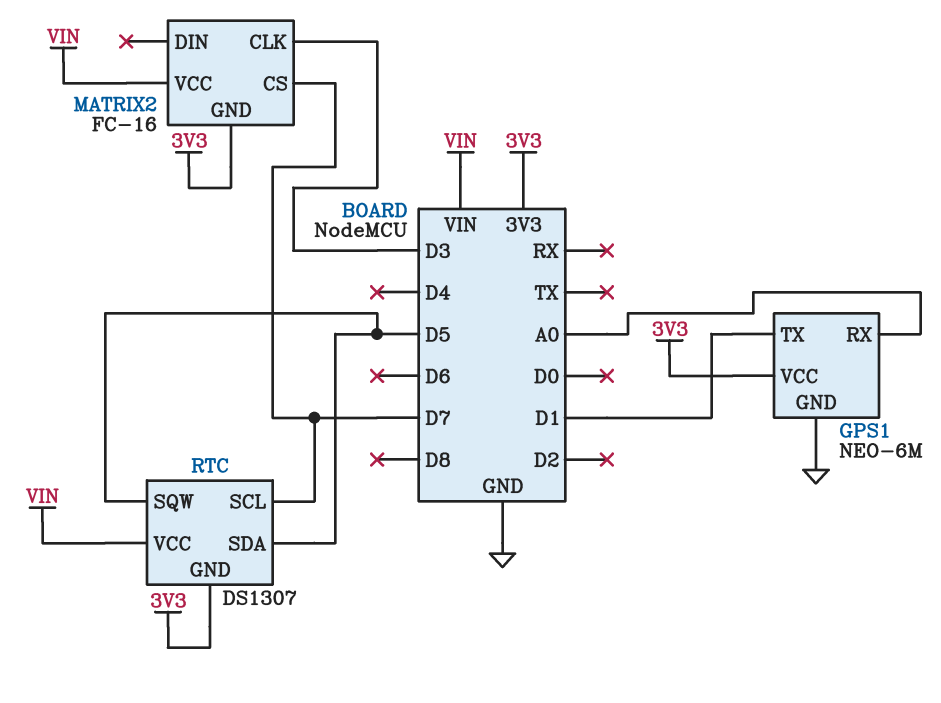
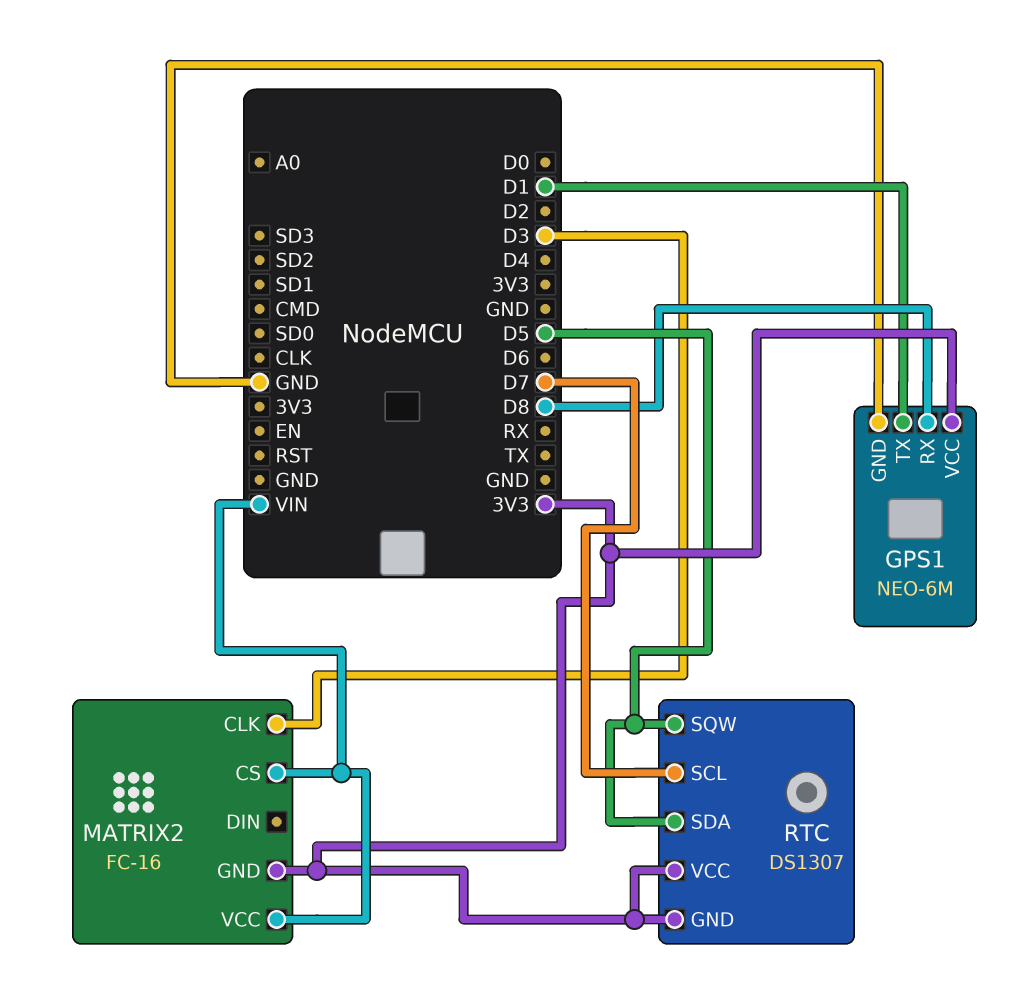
GPS1 pin RX: A0 -> D8
MATRIX2 pin CS: D7 -> VIN
RTC pin VCC: VIN -> 3V3

